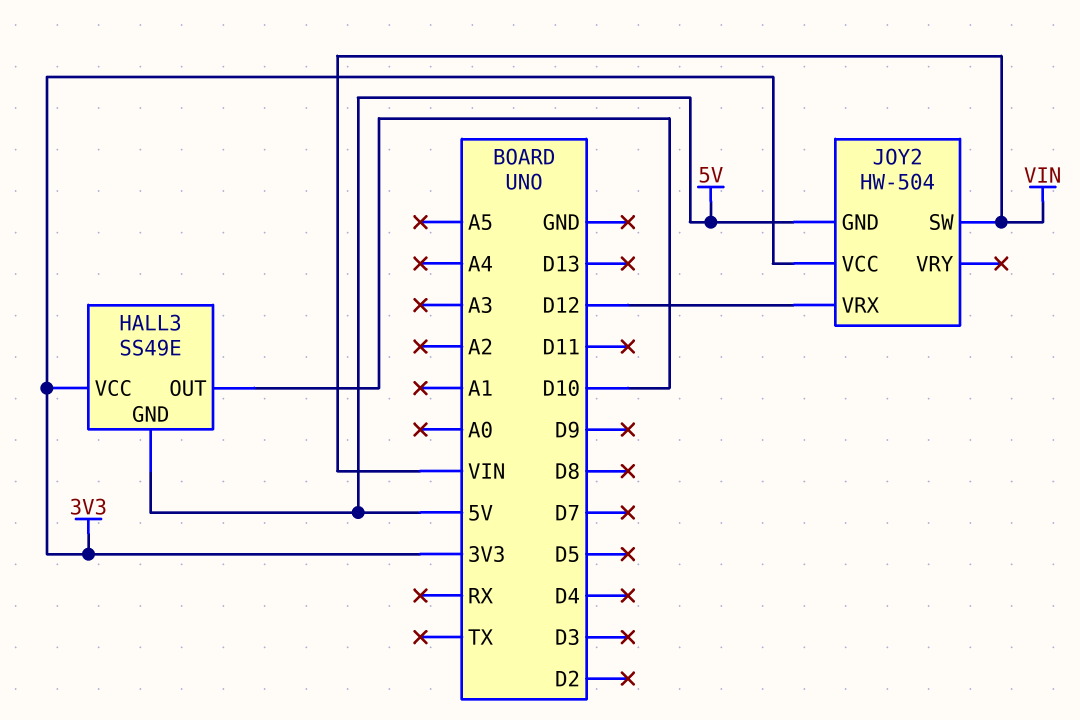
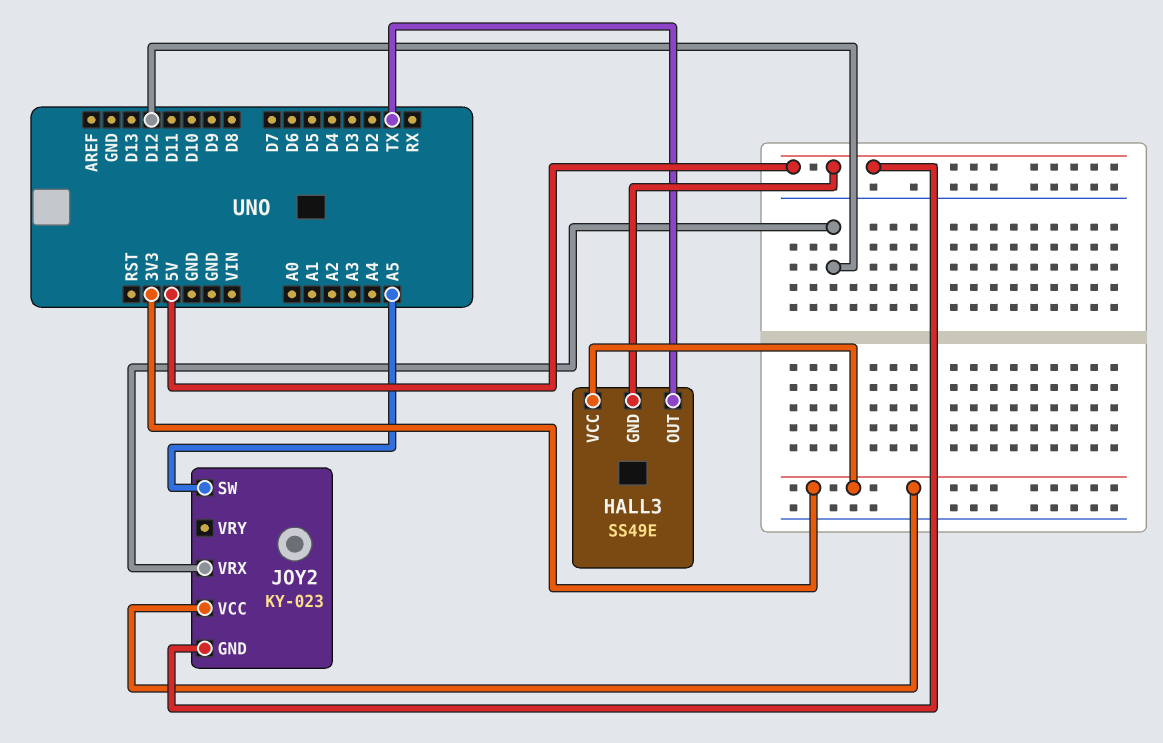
HALL3 pin OUT: D10 -> TX
JOY2: HW-504 -> KY-023
JOY2 pin SW: VIN -> A5

